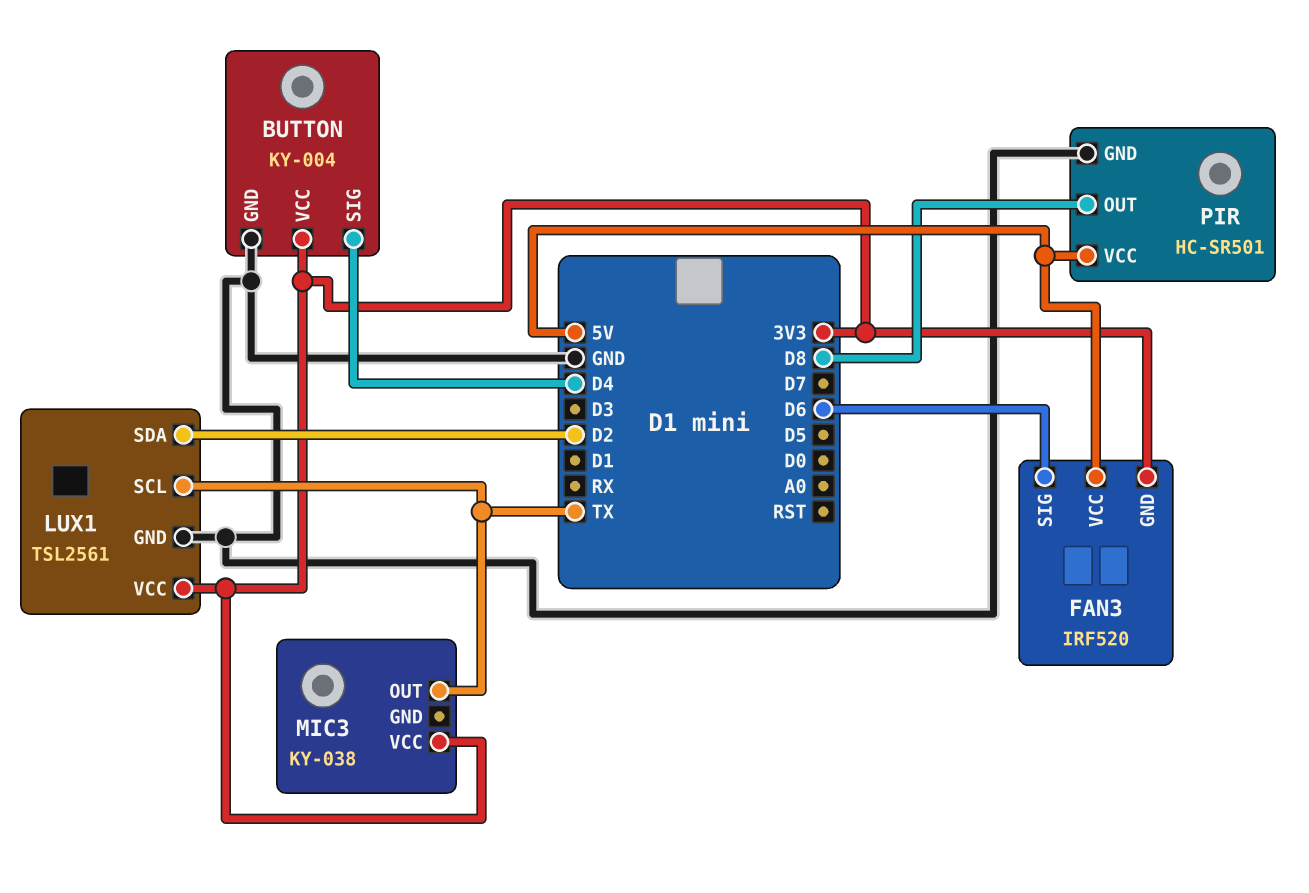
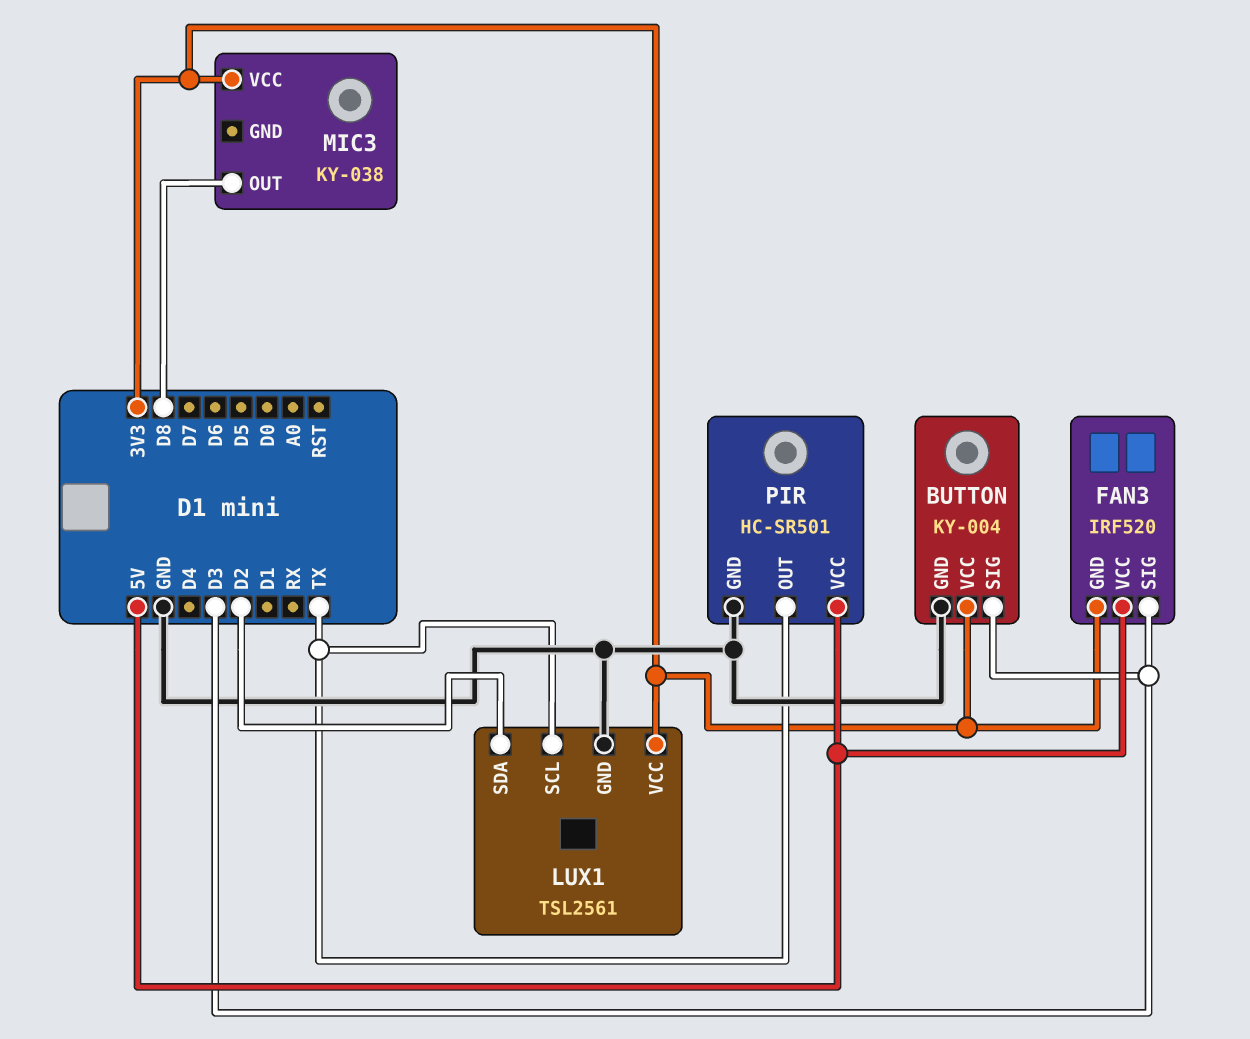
BUTTON pin SIG: D4 -> D3
FAN3 pin SIG: D6 -> D3
MIC3 pin OUT: TX -> D8
PIR pin OUT: D8 -> TX

